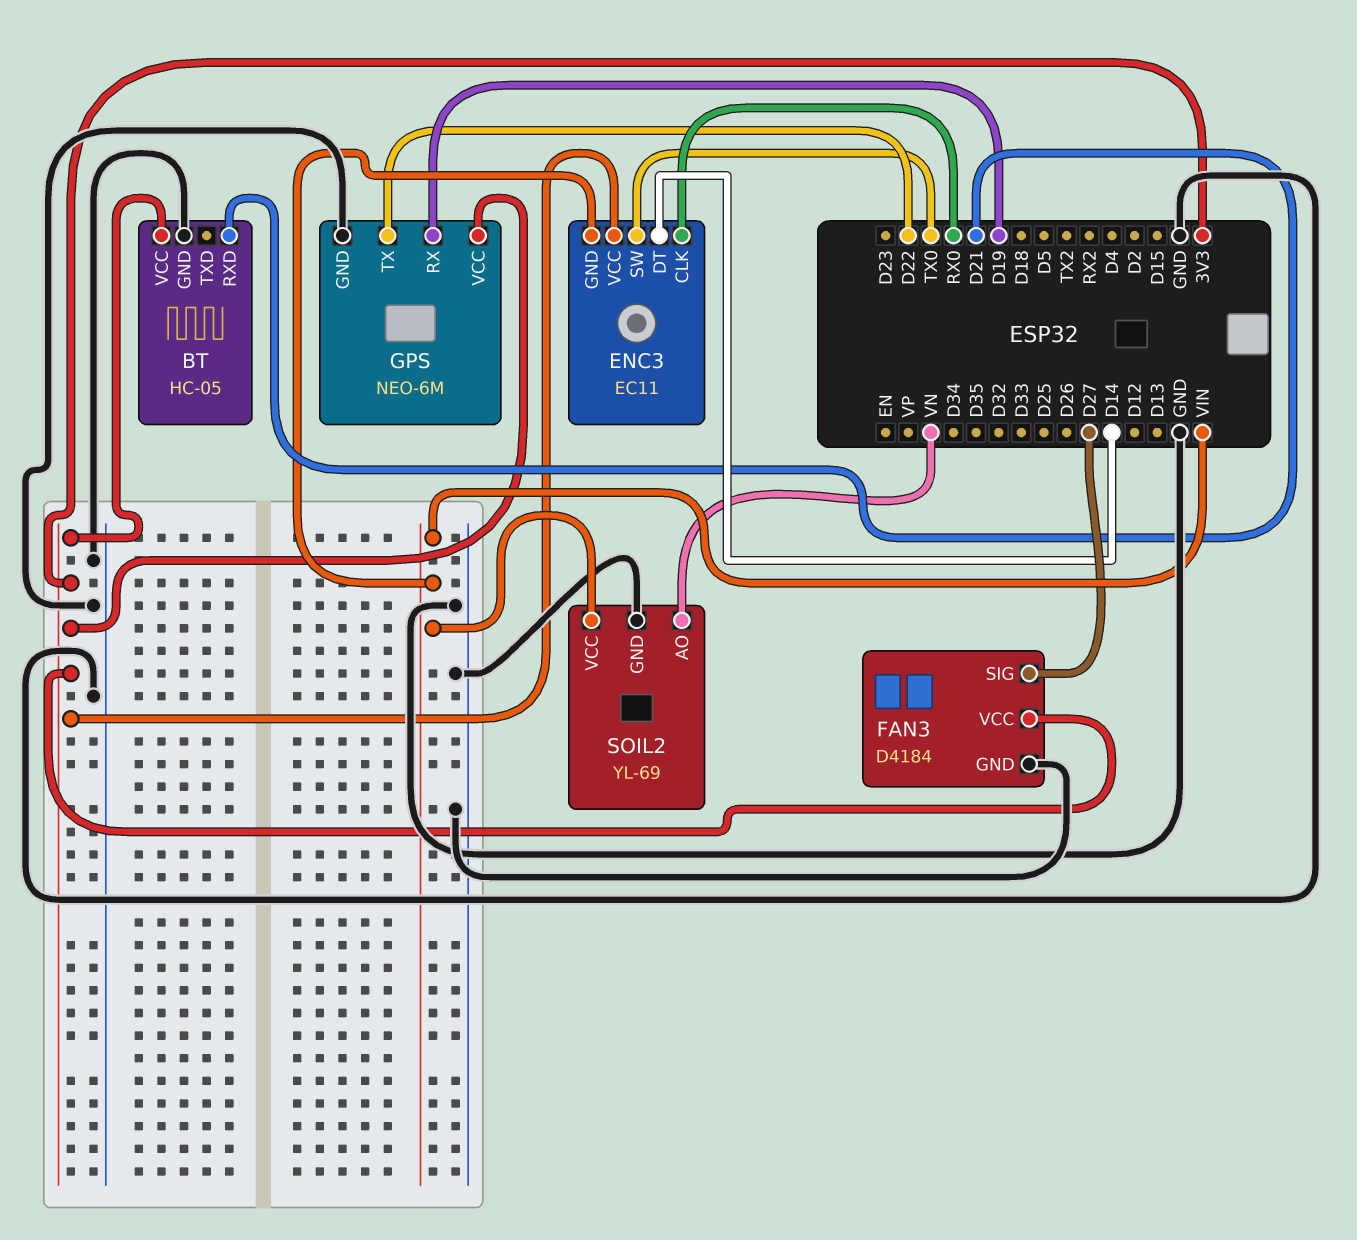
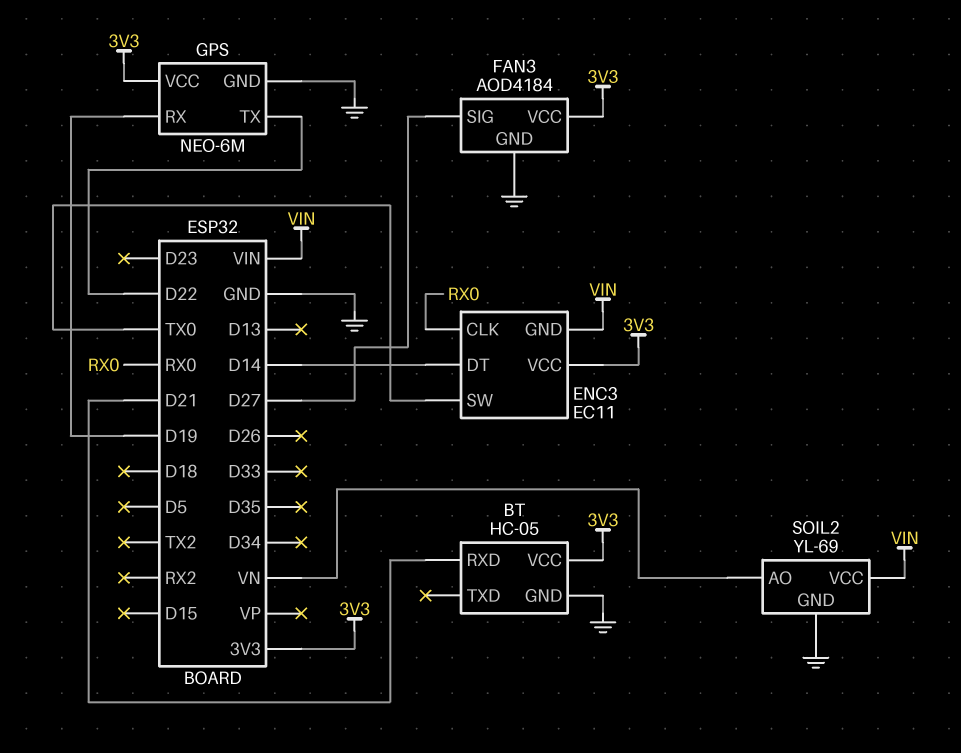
FAN3: D4184 -> AOD4184

